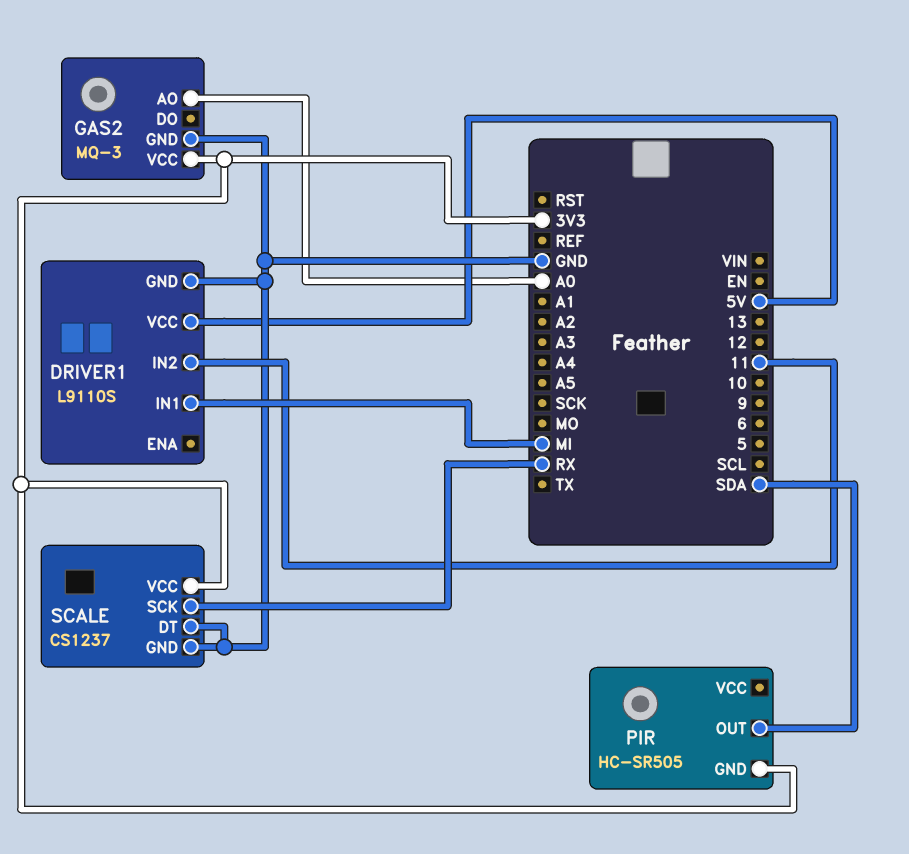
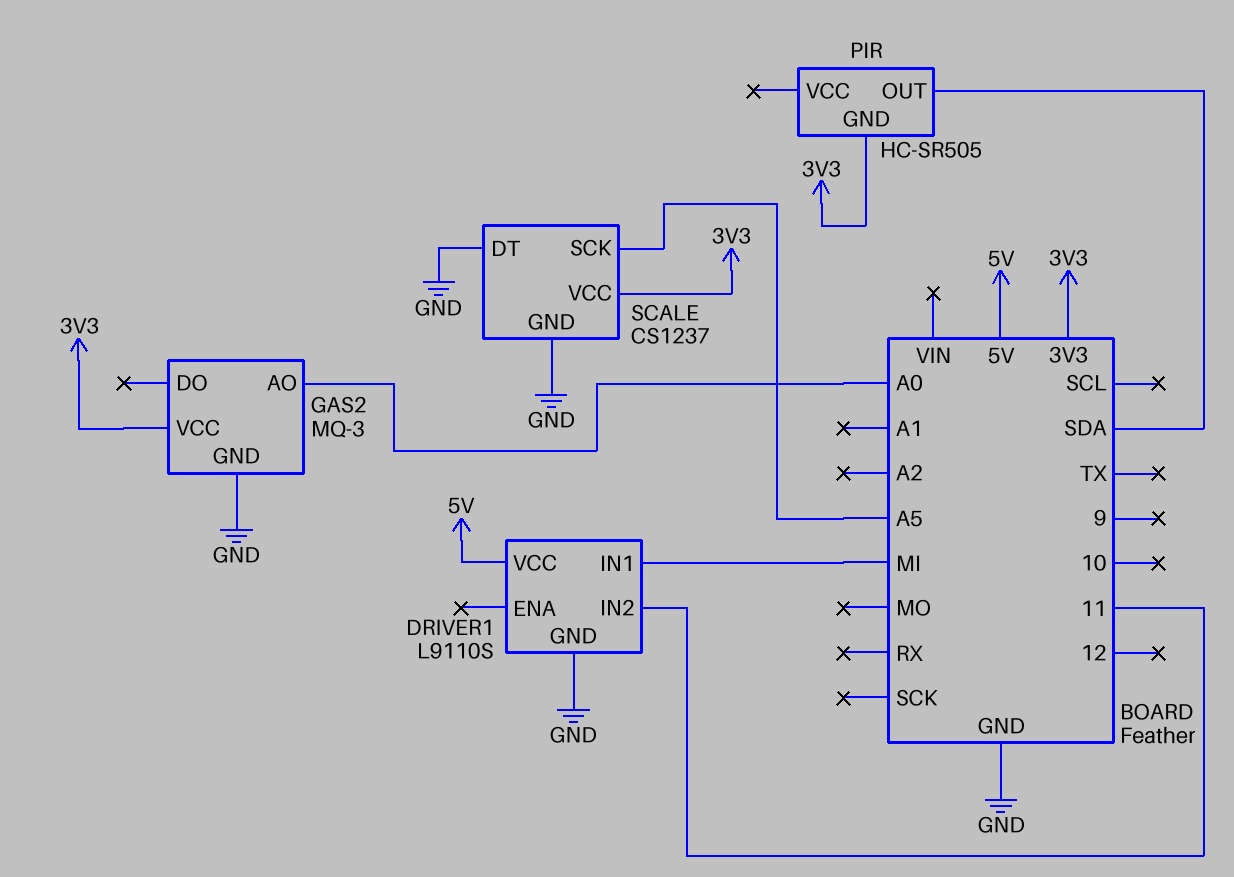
SCALE pin SCK: RX -> A5

